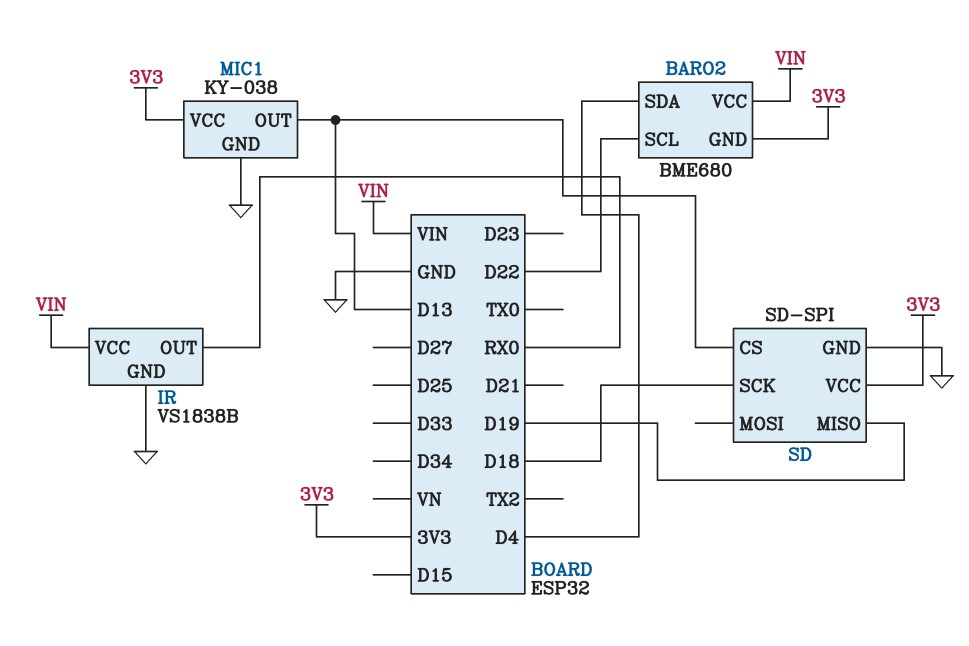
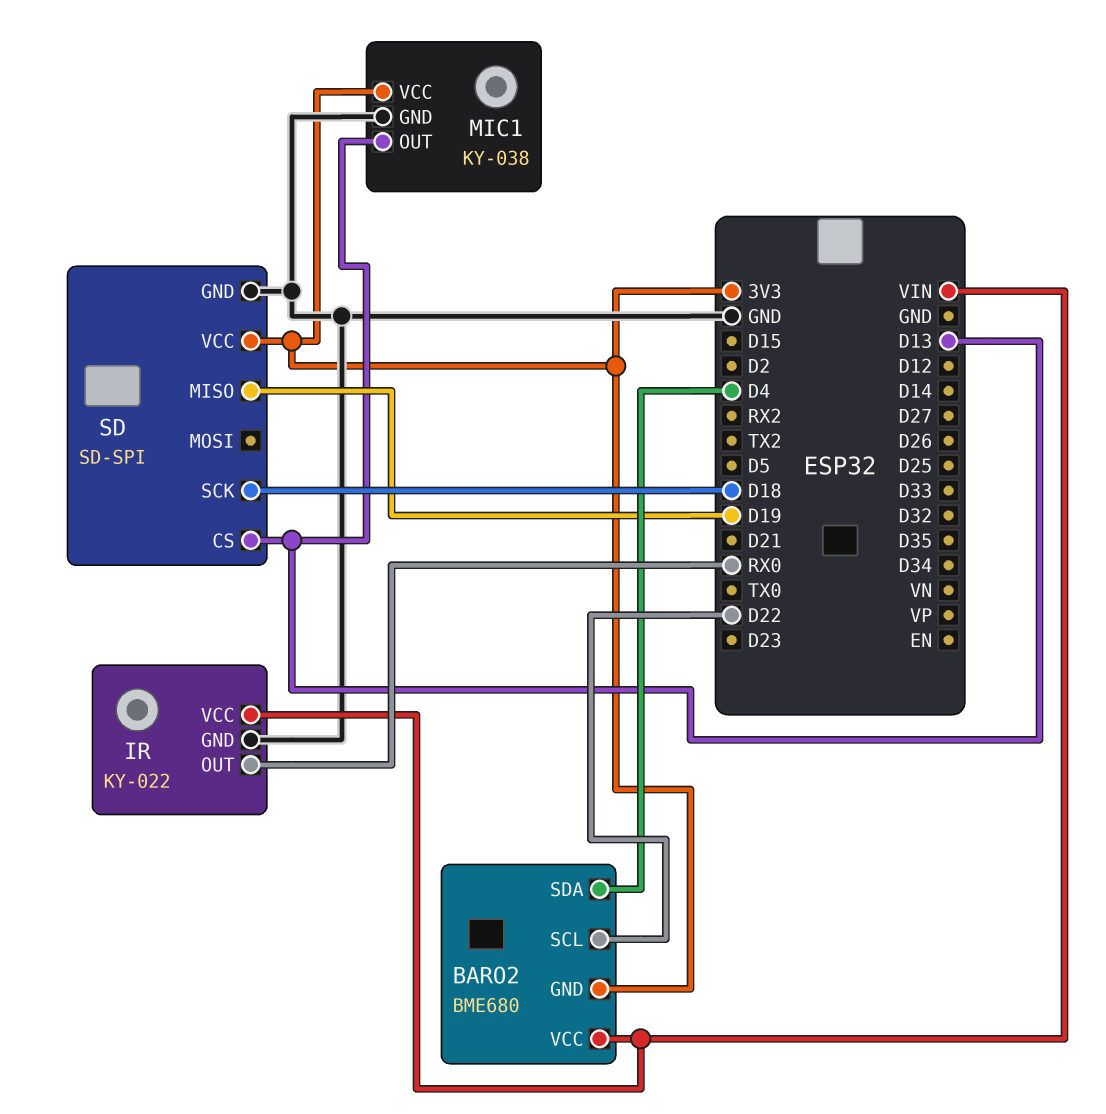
IR: VS1838B -> KY-022

